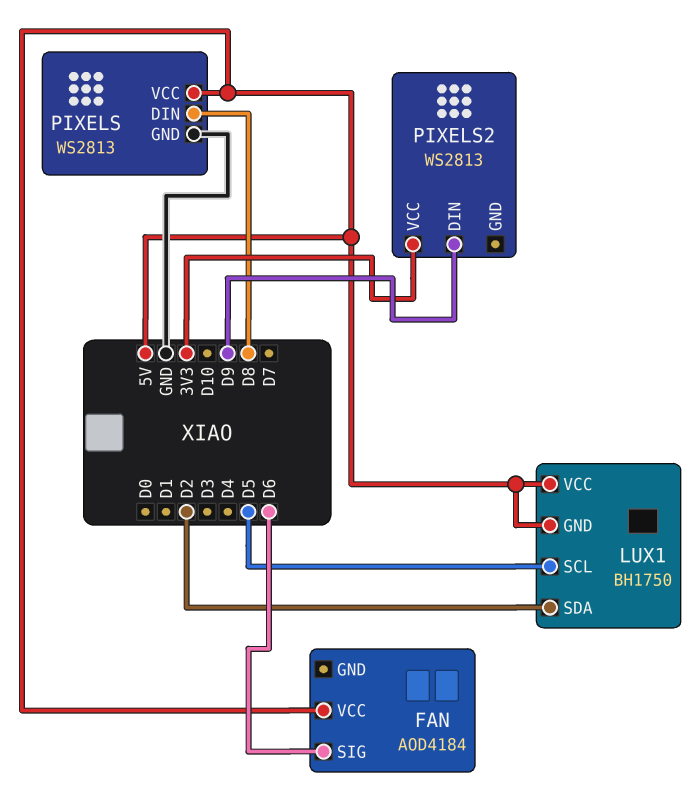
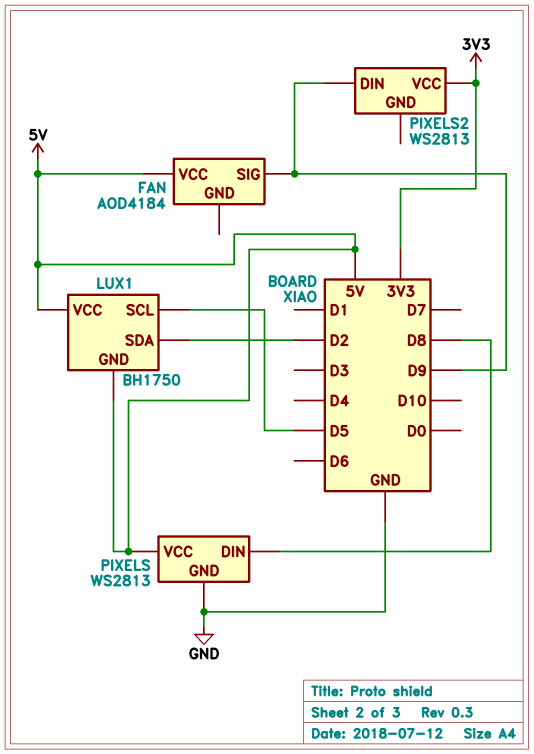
FAN pin SIG: D6 -> D9

